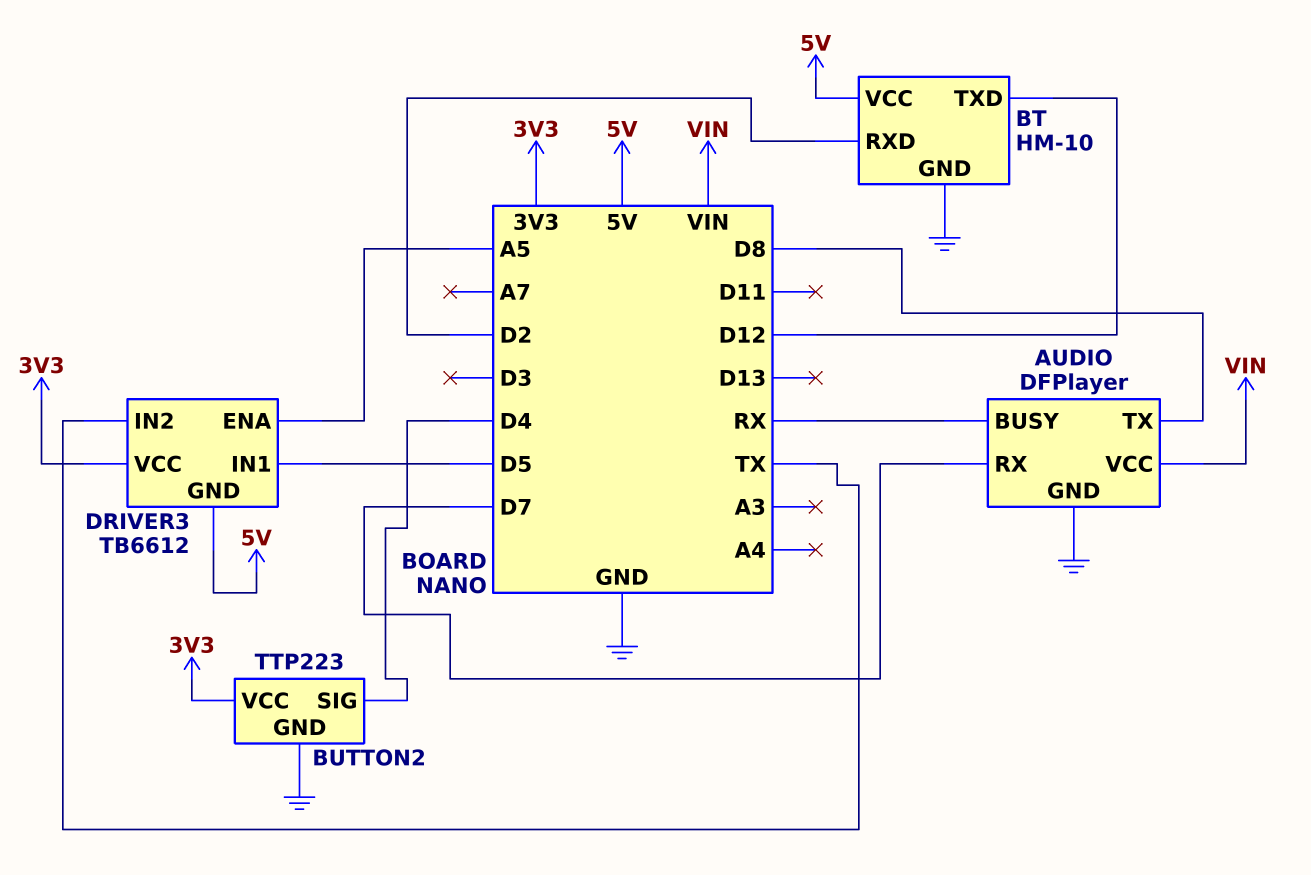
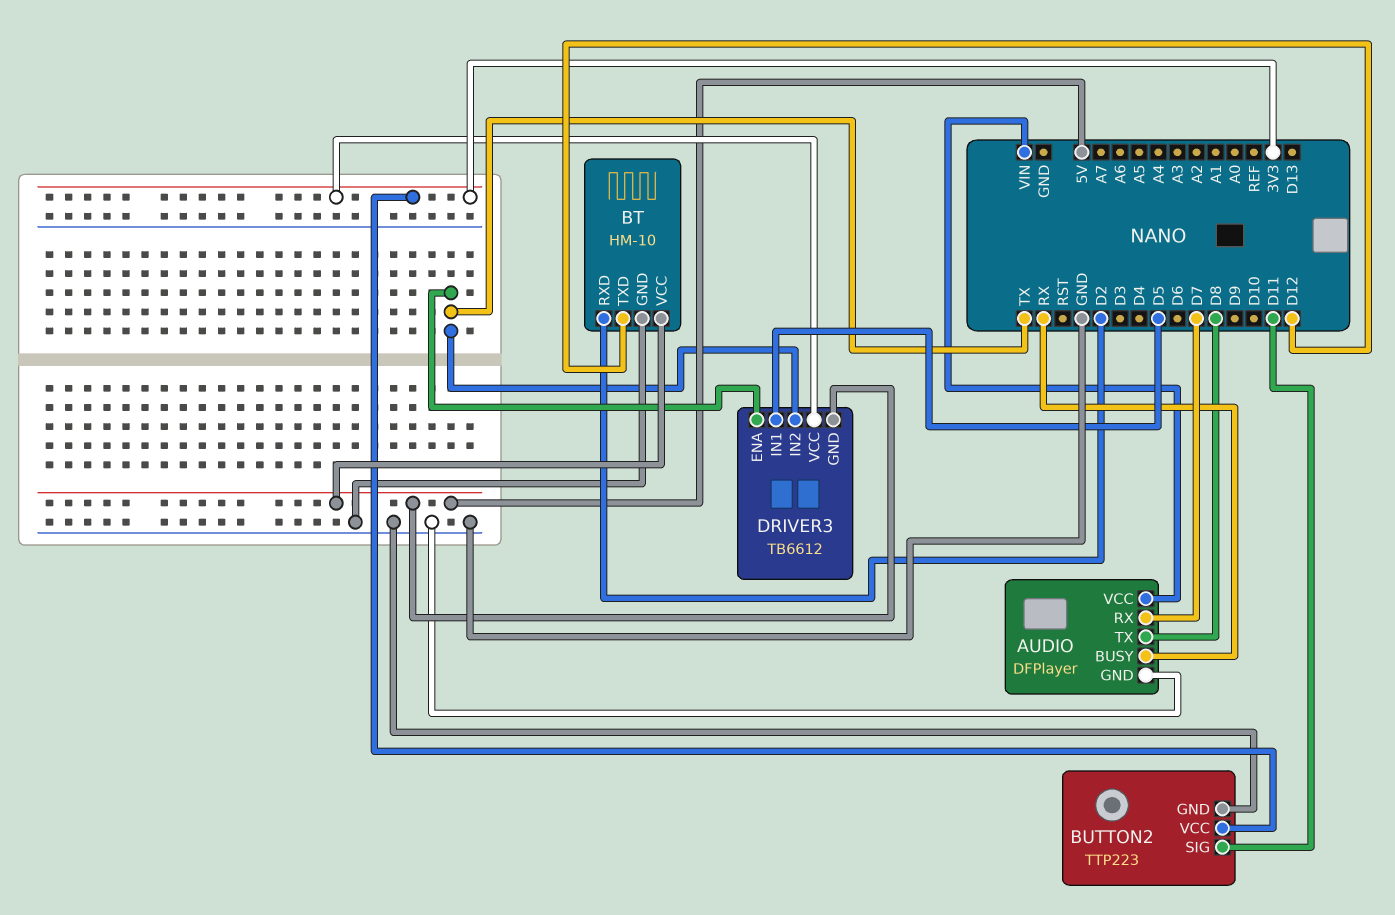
BUTTON2 pin SIG: D4 -> D11
DRIVER3 pin ENA: A5 -> TX

